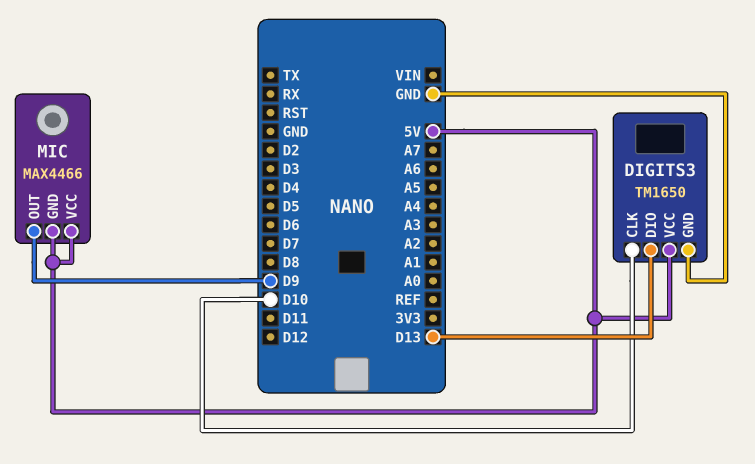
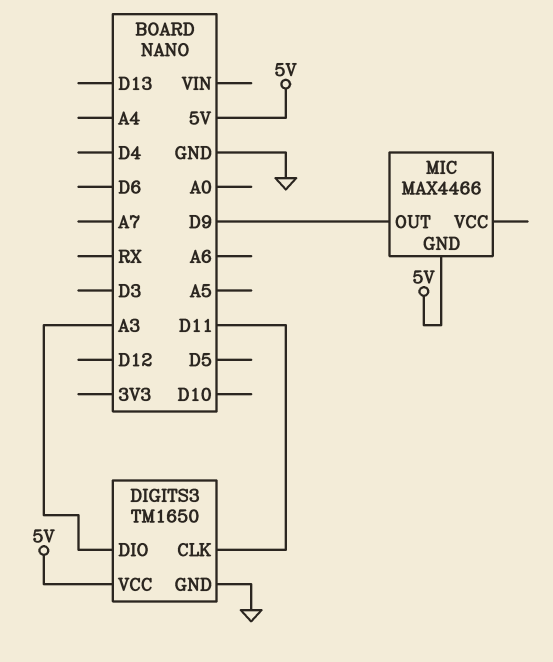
DIGITS3 pin CLK: D10 -> D11
DIGITS3 pin DIO: D13 -> A3
MIC pin VCC: 5V -> none

